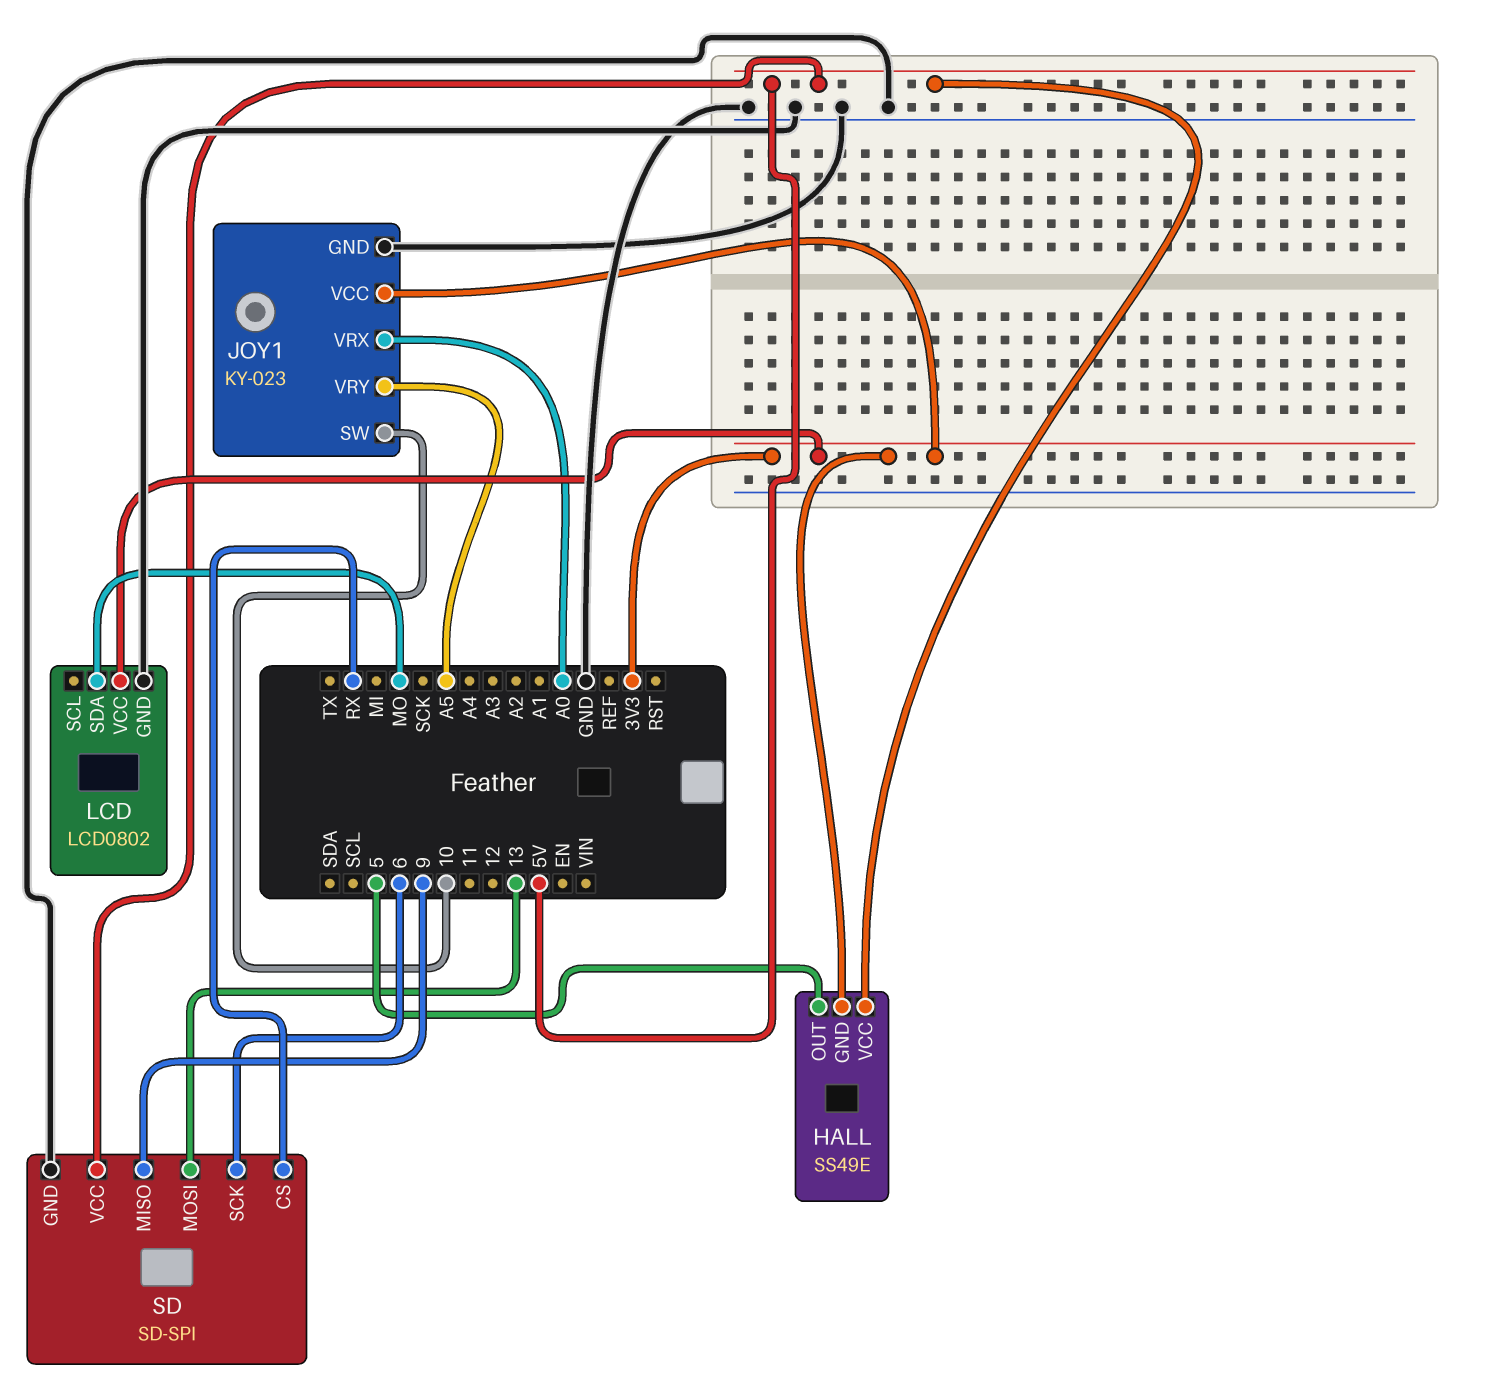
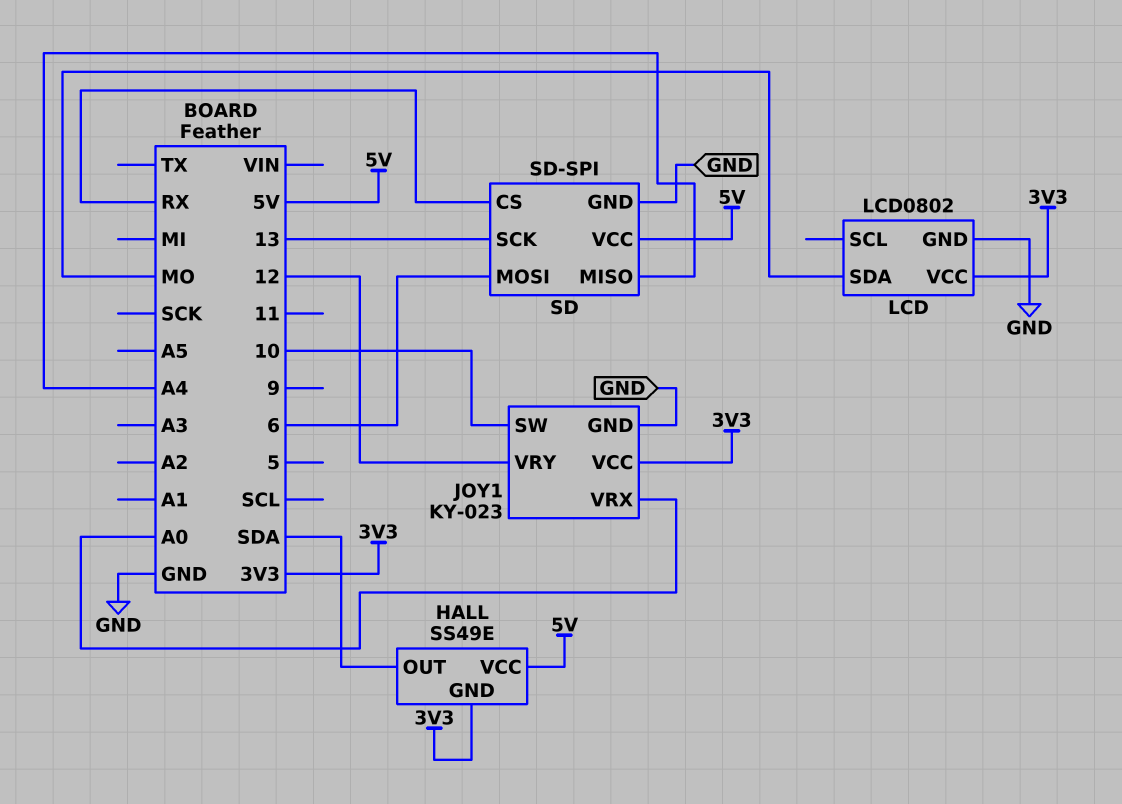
HALL pin OUT: 5 -> SDA
JOY1 pin VRY: A5 -> 12
SD pin MISO: 9 -> A4
SD pin MOSI: 13 -> 6
SD pin SCK: 6 -> 13

